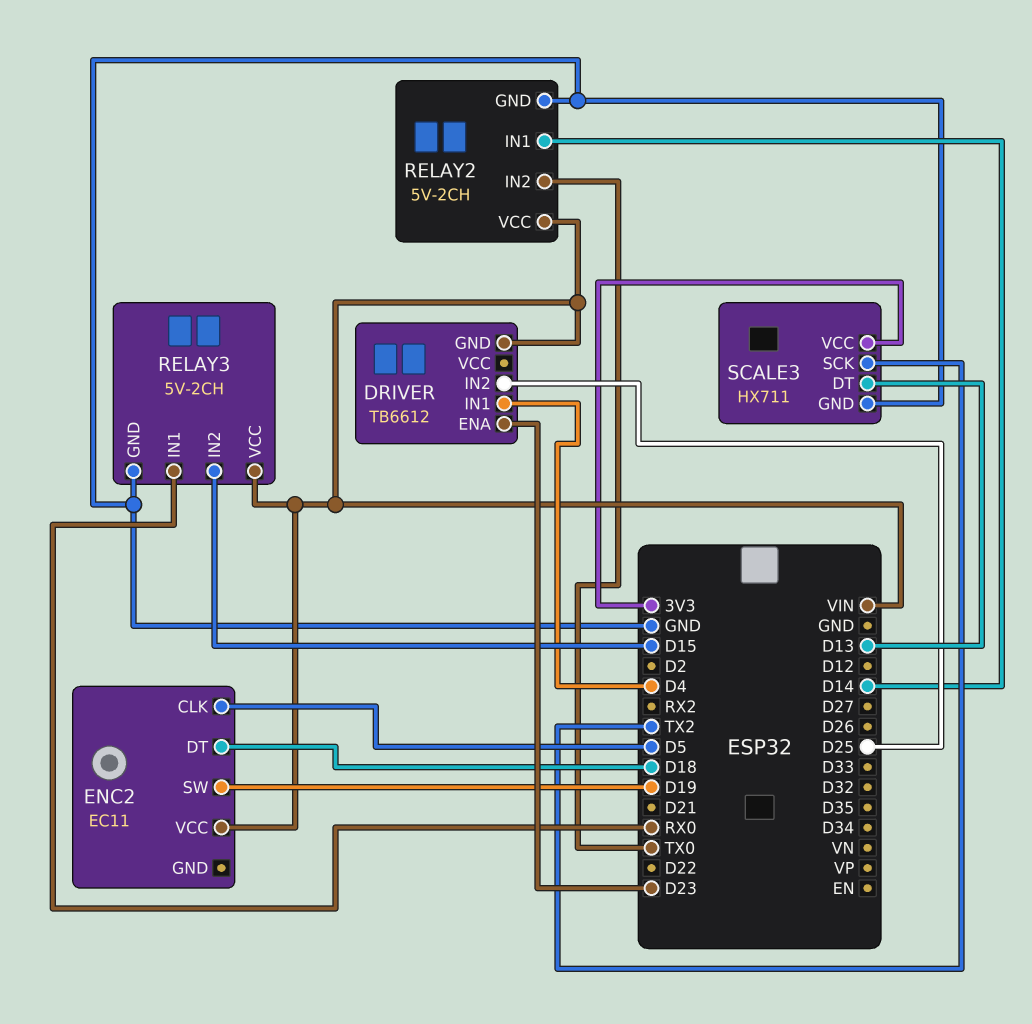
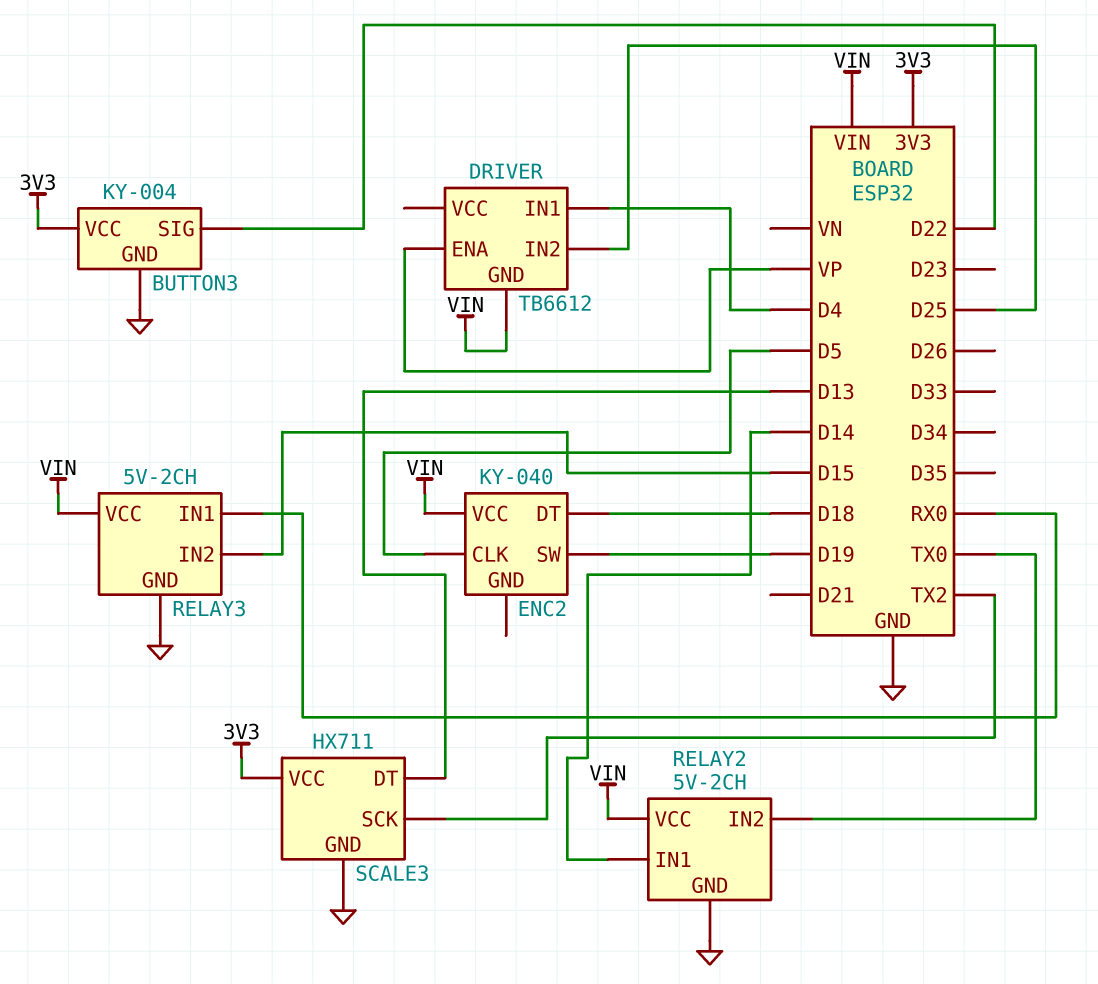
BUTTON3: none -> KY-004
BUTTON3 pin GND: none -> GND
BUTTON3 pin SIG: none -> D22
BUTTON3 pin VCC: none -> 3V3
DRIVER pin ENA: D23 -> VP
ENC2: EC11 -> KY-040

